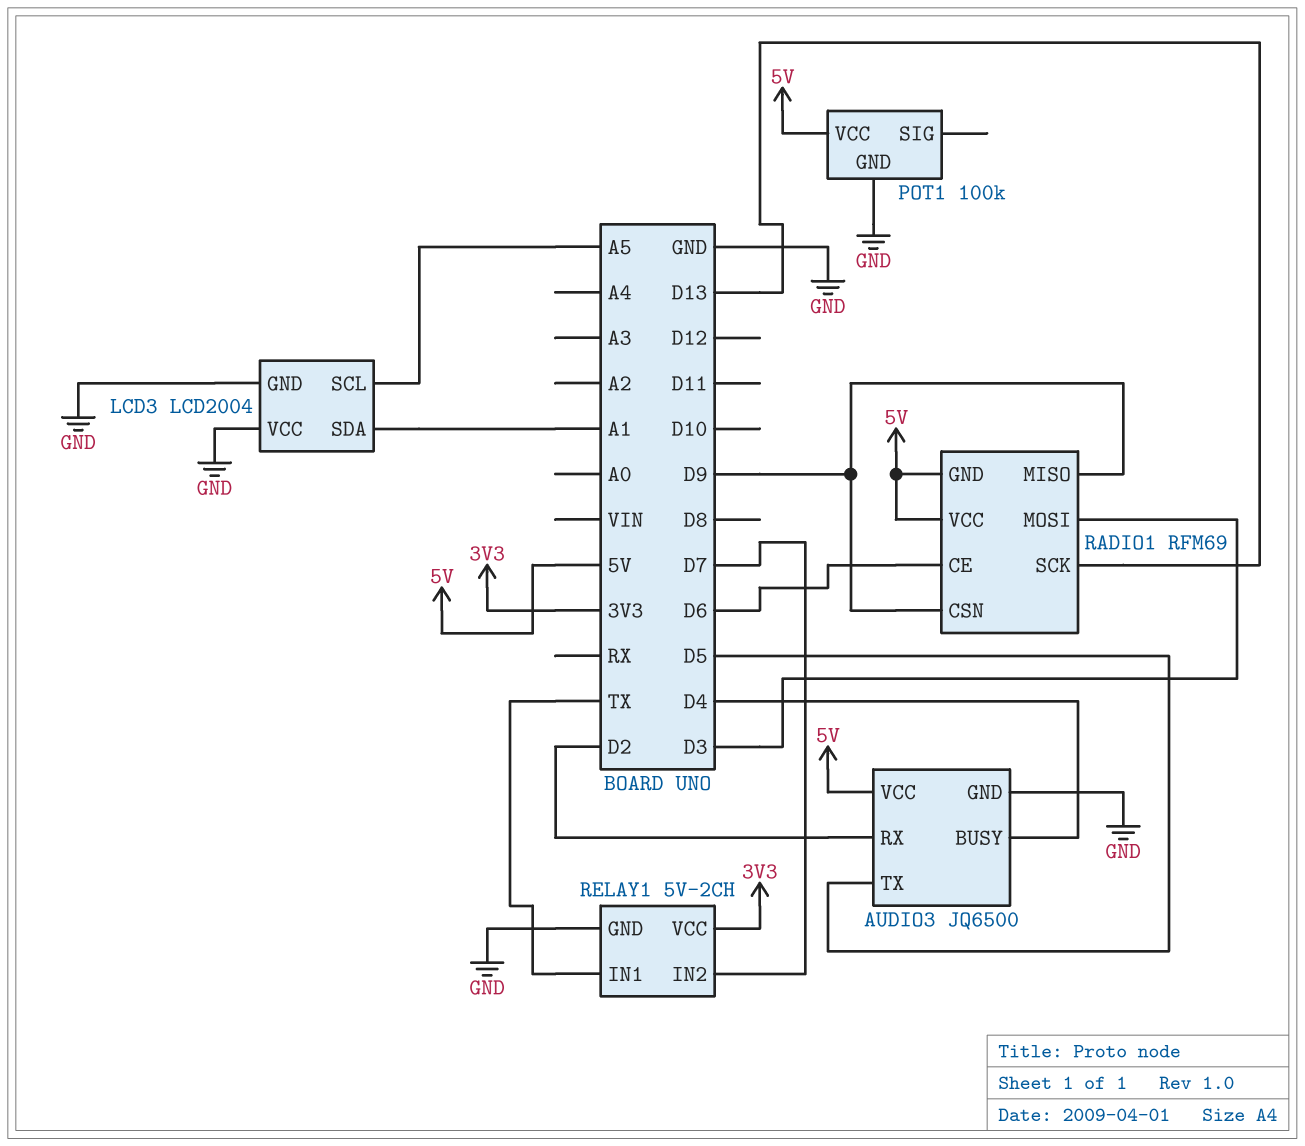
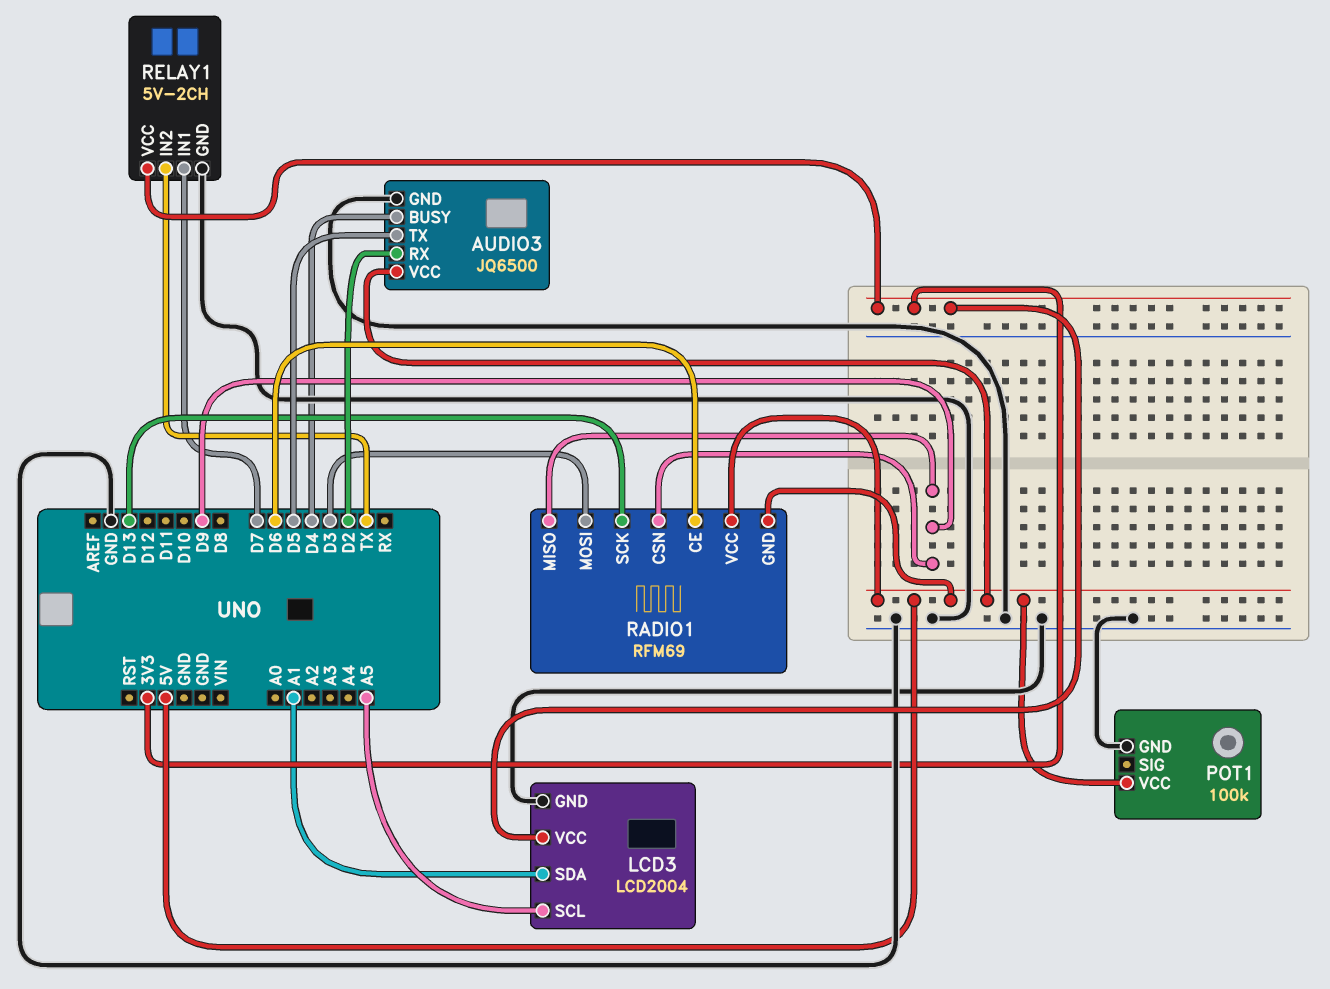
LCD3 pin VCC: GND -> 3V3
RELAY1 pin IN1: TX -> D7
RELAY1 pin IN2: D7 -> TX

